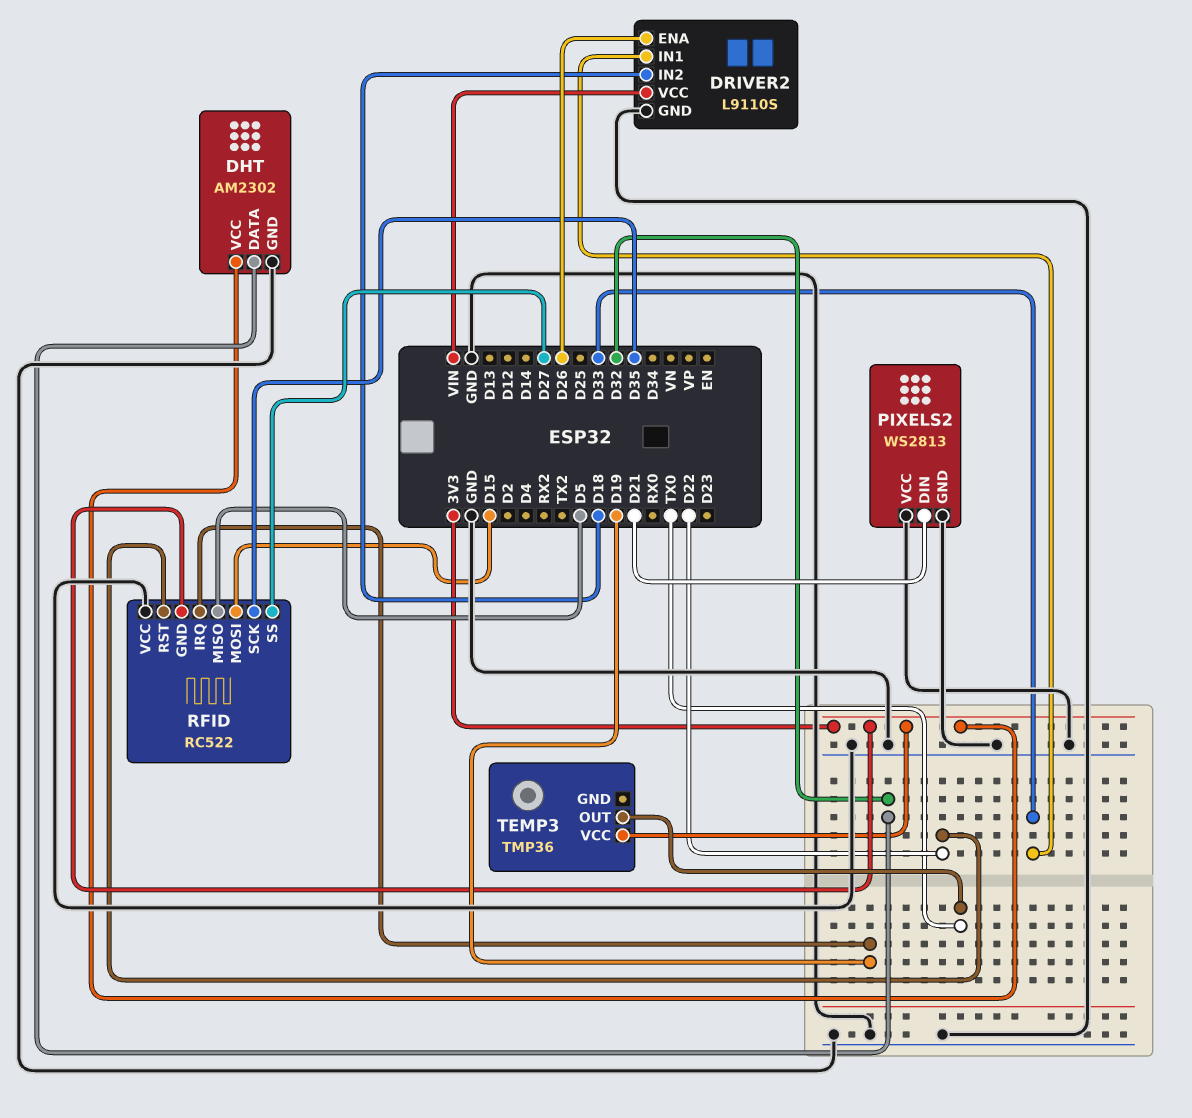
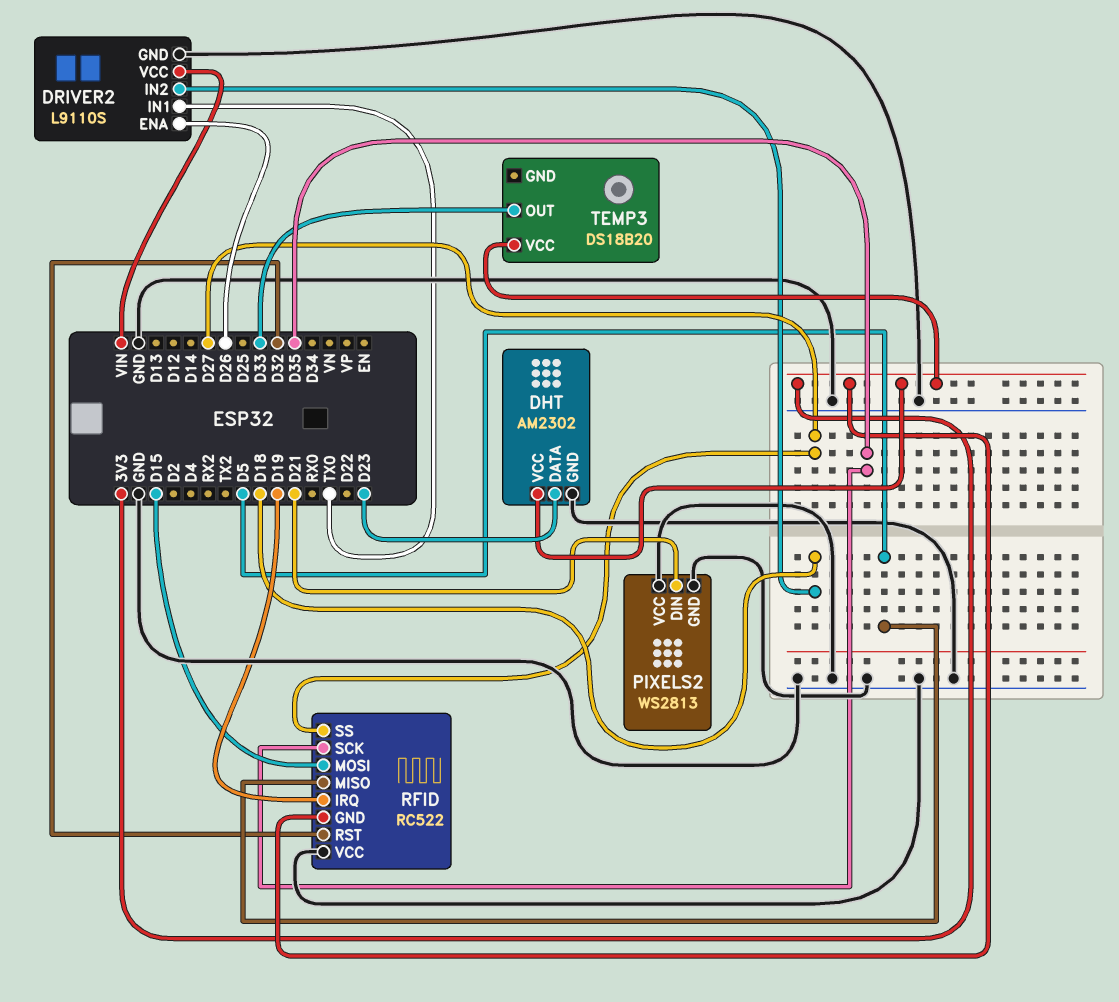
DHT pin DATA: D32 -> D23
DRIVER2 pin IN1: D33 -> TX0
RFID pin RST: D22 -> D32
TEMP3: TMP36 -> DS18B20
TEMP3 pin OUT: TX0 -> D33

